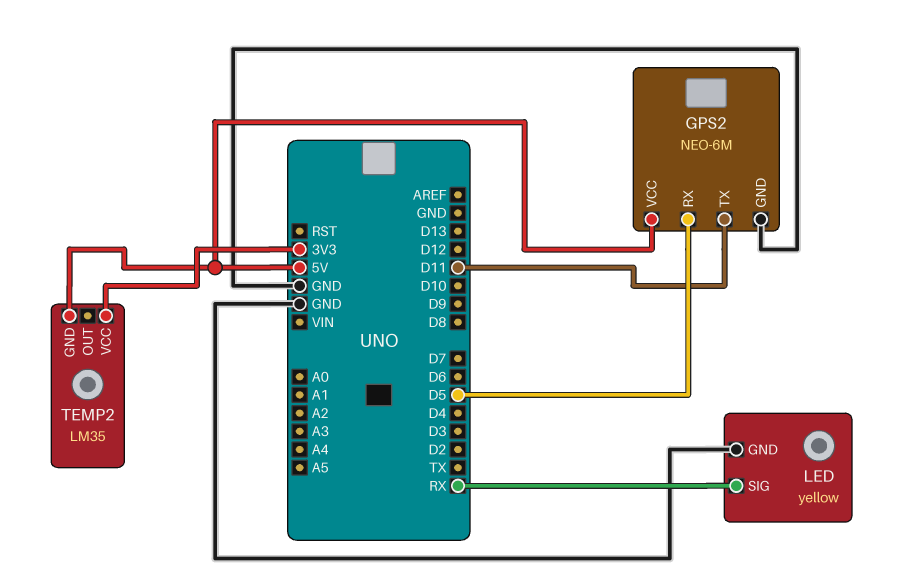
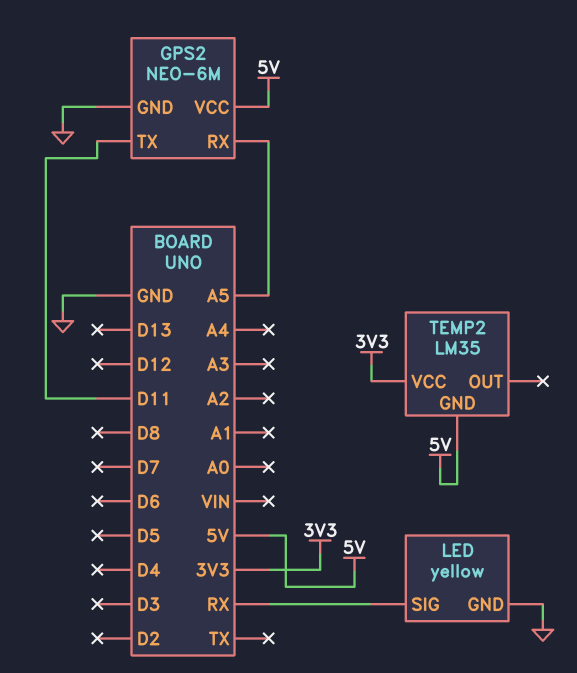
GPS2 pin RX: D5 -> A5

